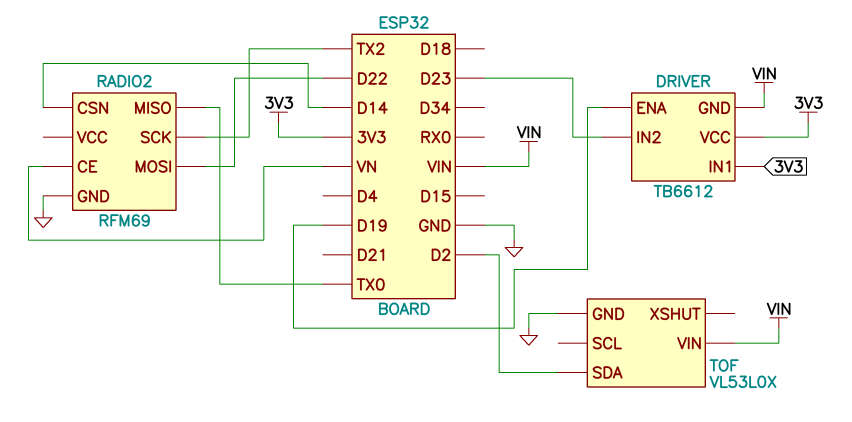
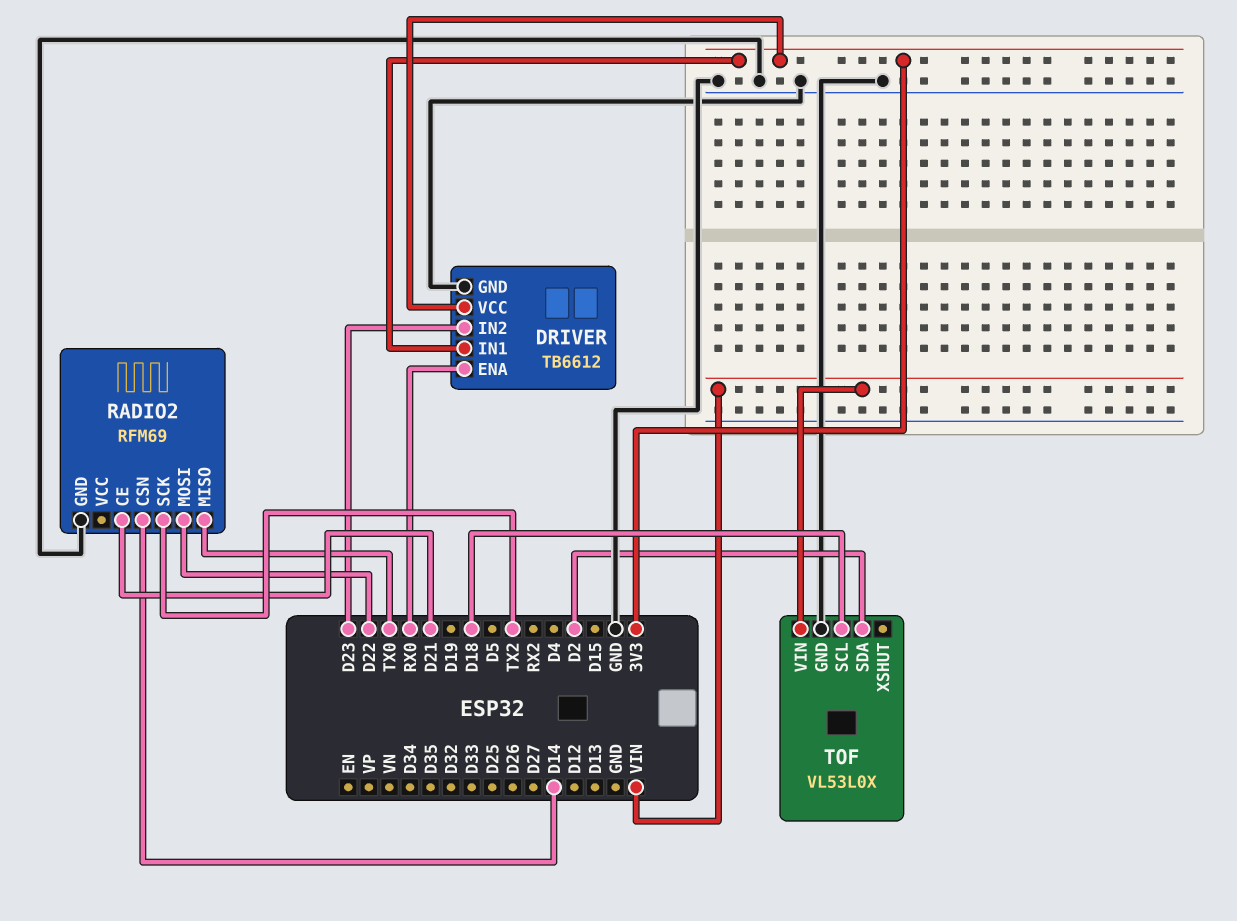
DRIVER pin ENA: D19 -> RX0
DRIVER pin GND: VIN -> GND
RADIO2 pin CE: VN -> D21
TOF pin SCL: none -> D18

